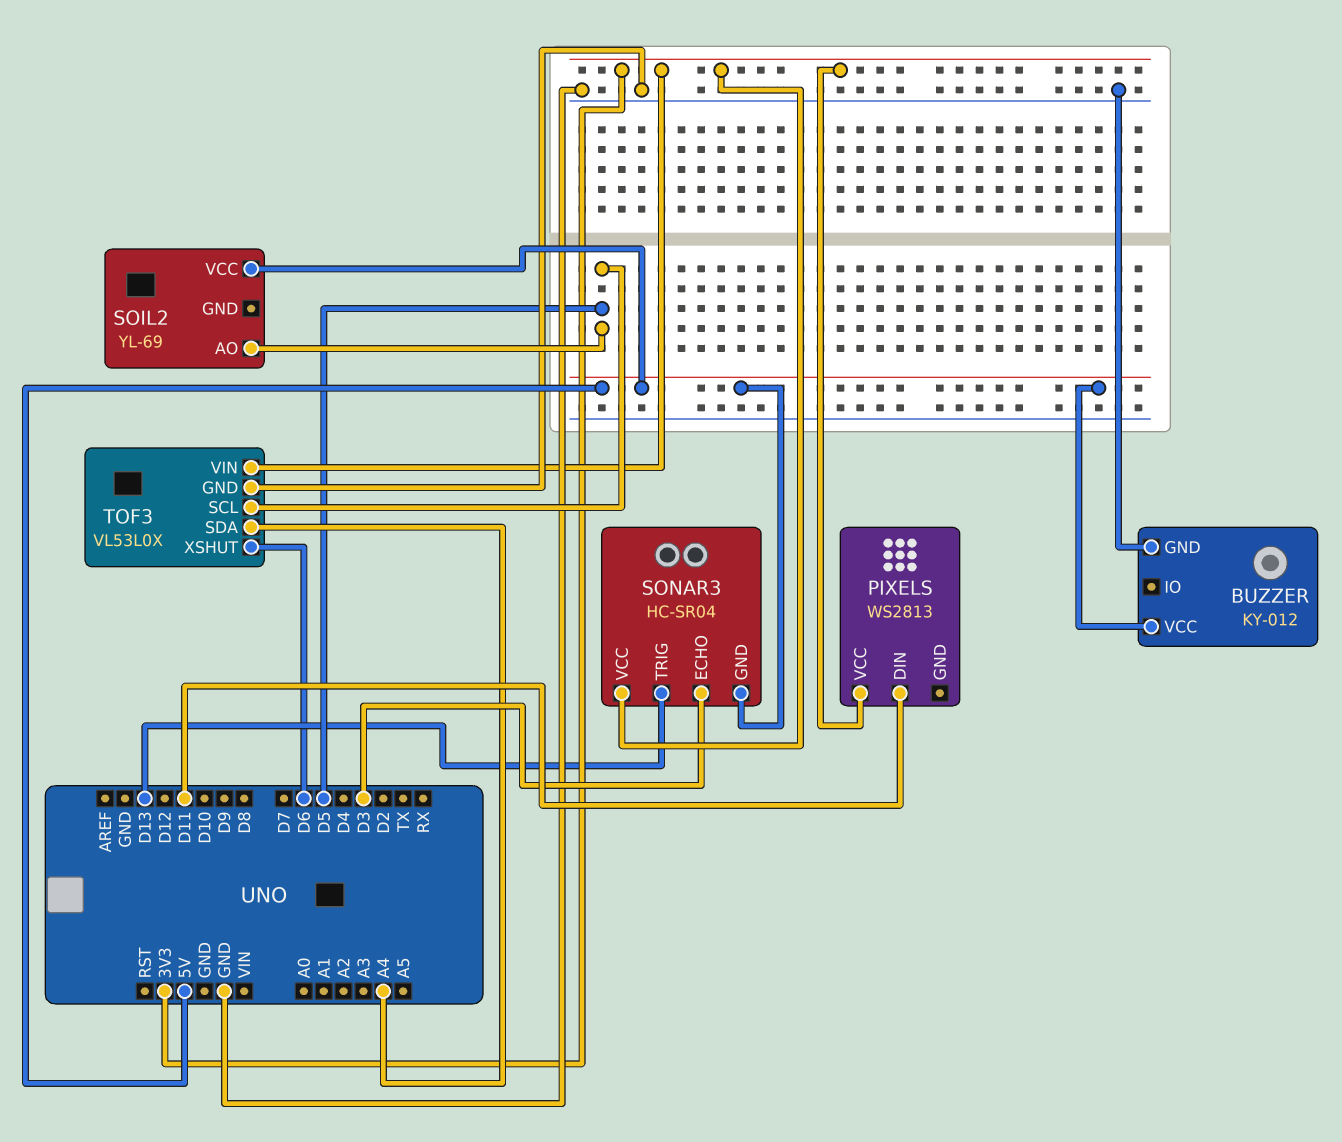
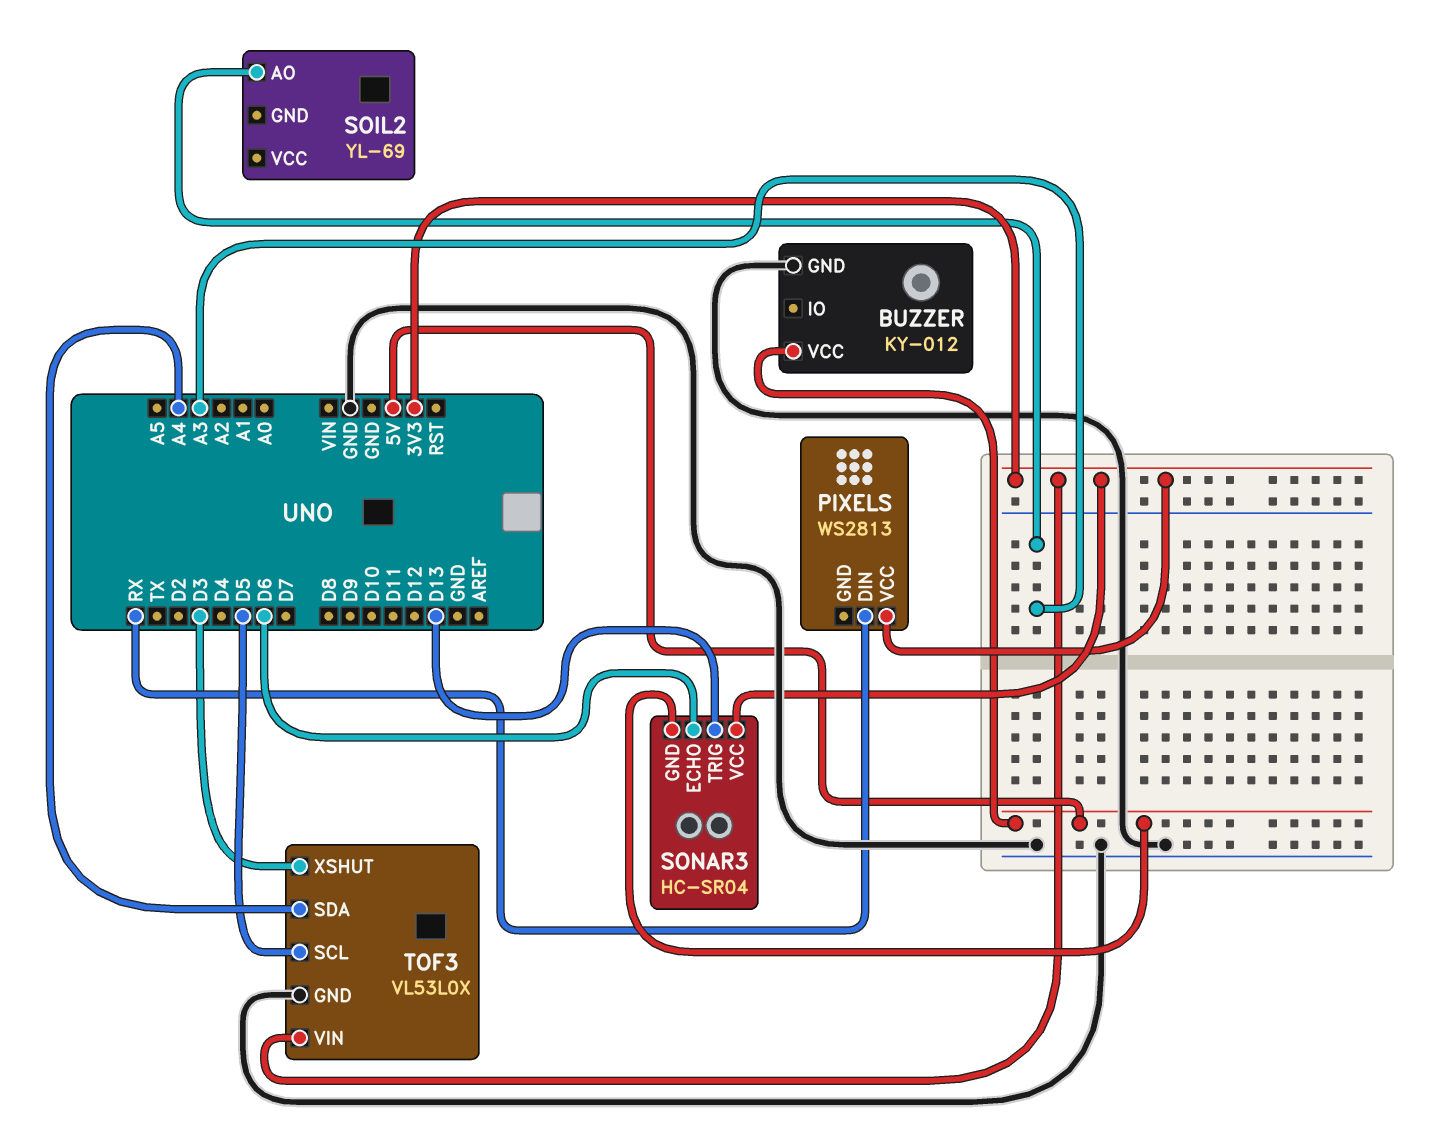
PIXELS pin DIN: D11 -> RX
SOIL2 pin AO: D5 -> A3
SOIL2 pin VCC: 5V -> none
SONAR3 pin ECHO: D3 -> D6
TOF3 pin XSHUT: D6 -> D3

